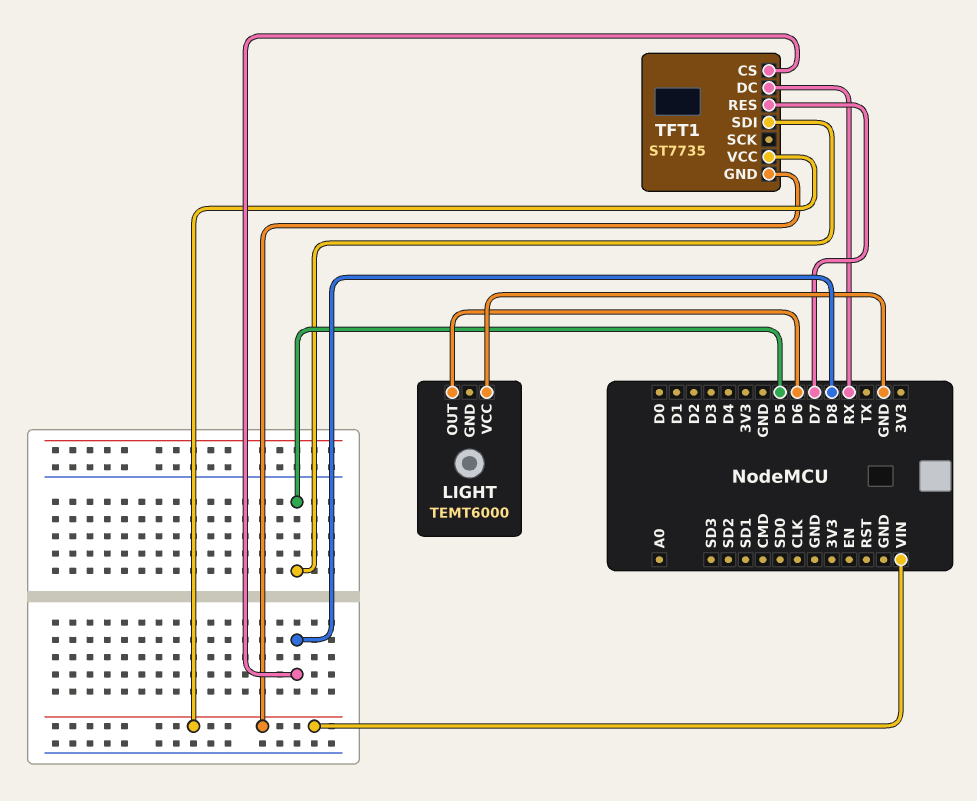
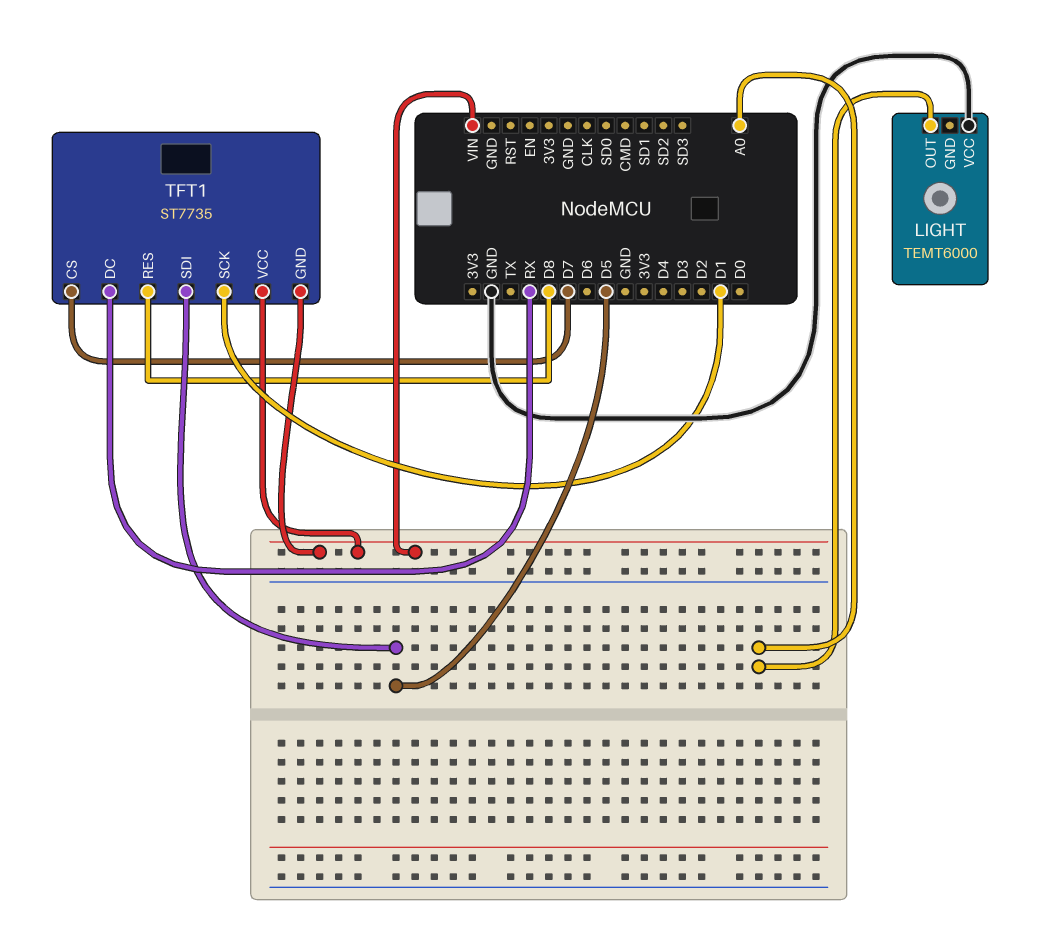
LIGHT pin OUT: D6 -> A0
TFT1 pin CS: D8 -> D7
TFT1 pin RES: D7 -> D8
TFT1 pin SCK: none -> D1

